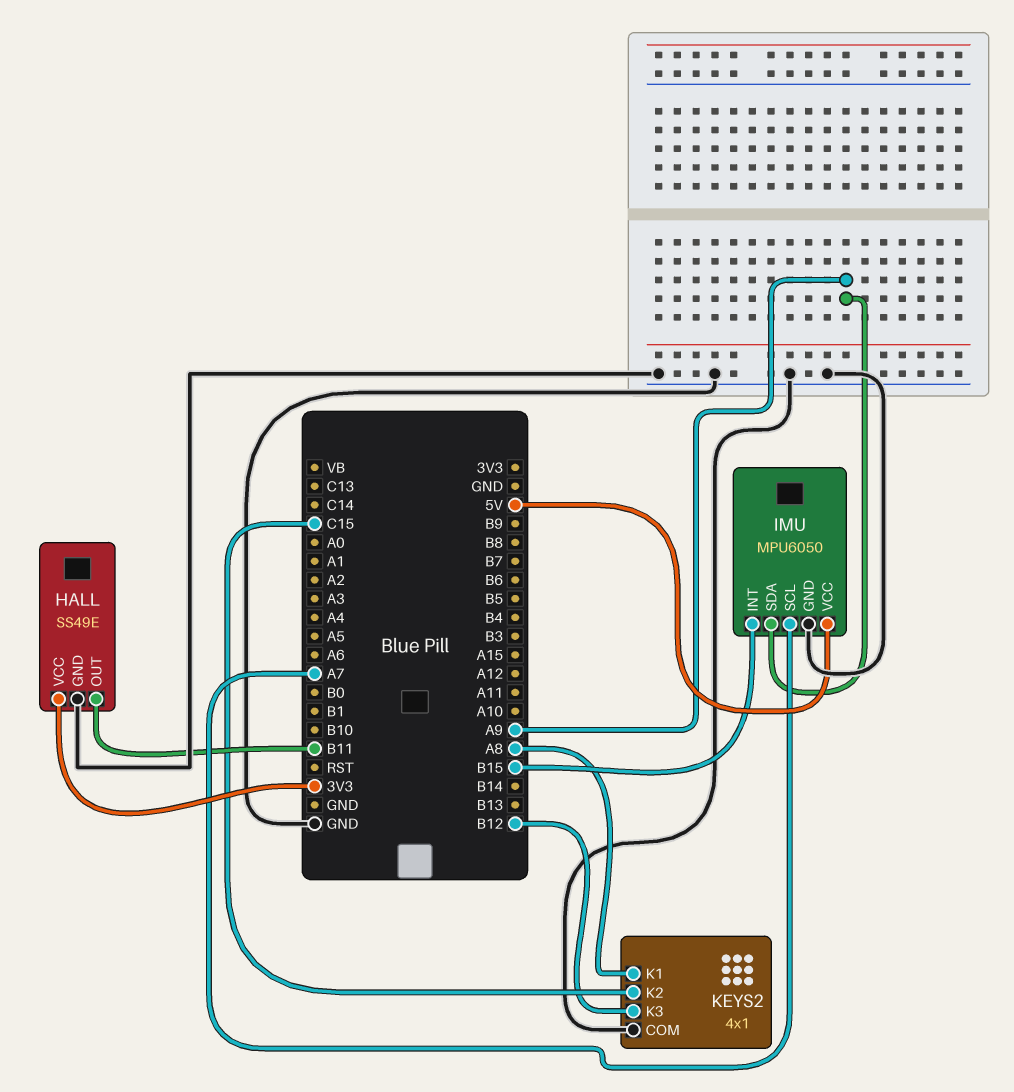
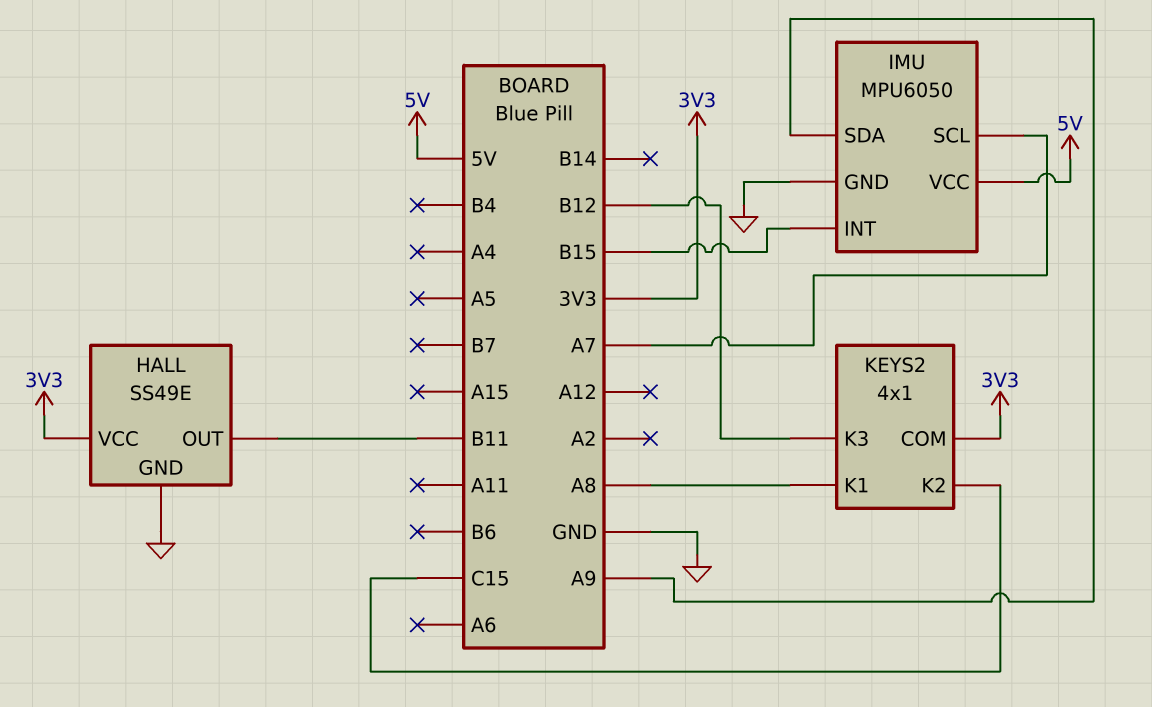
KEYS2 pin COM: GND -> 3V3

